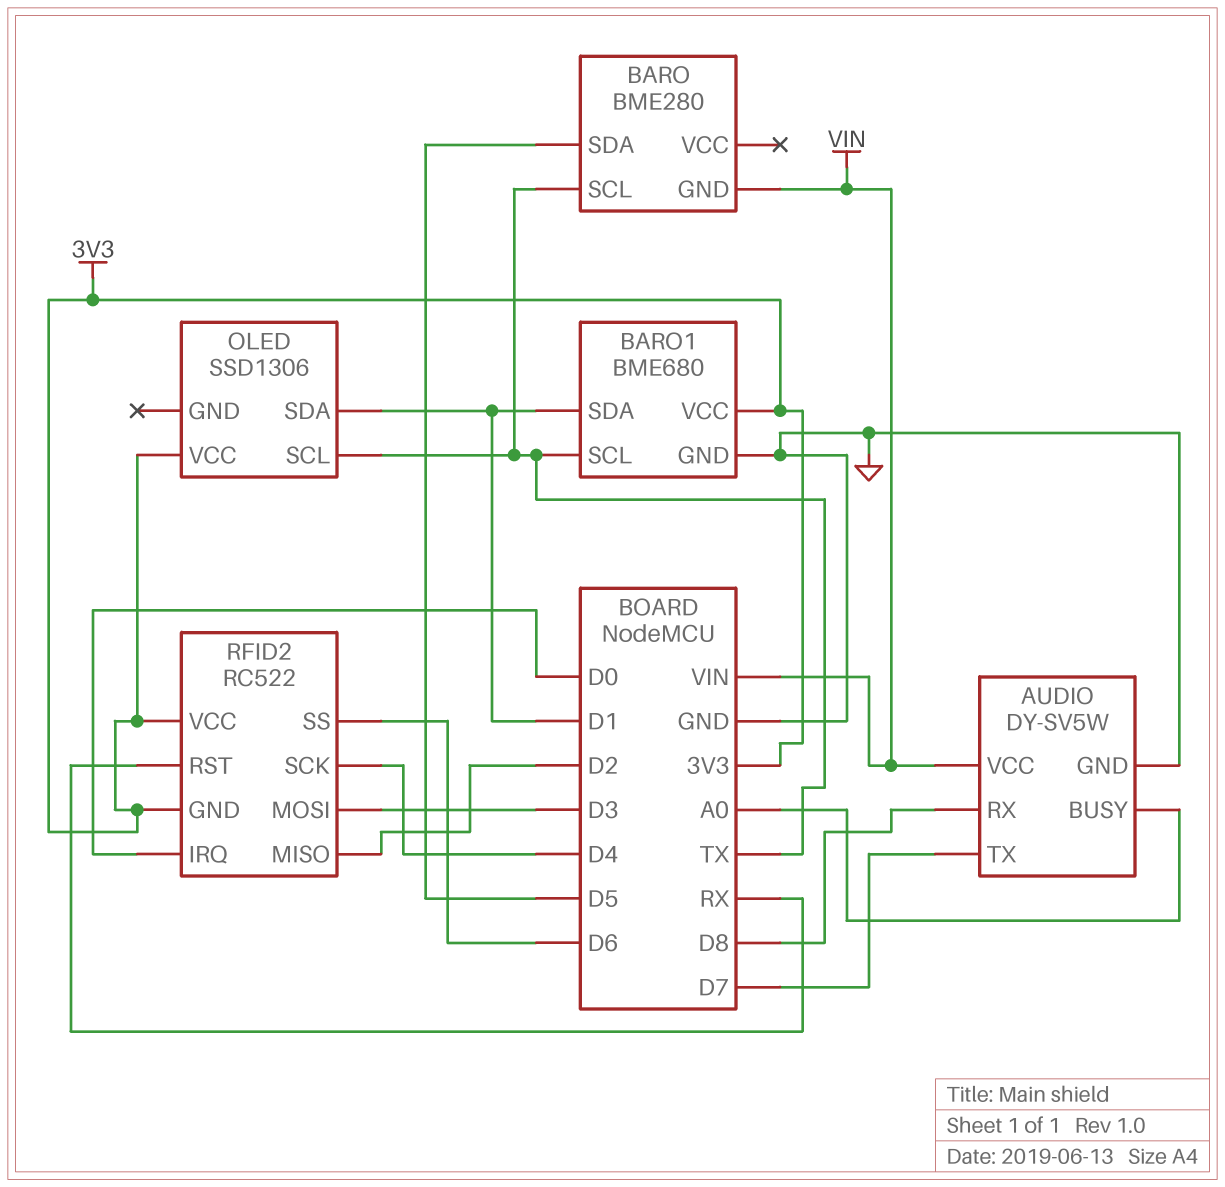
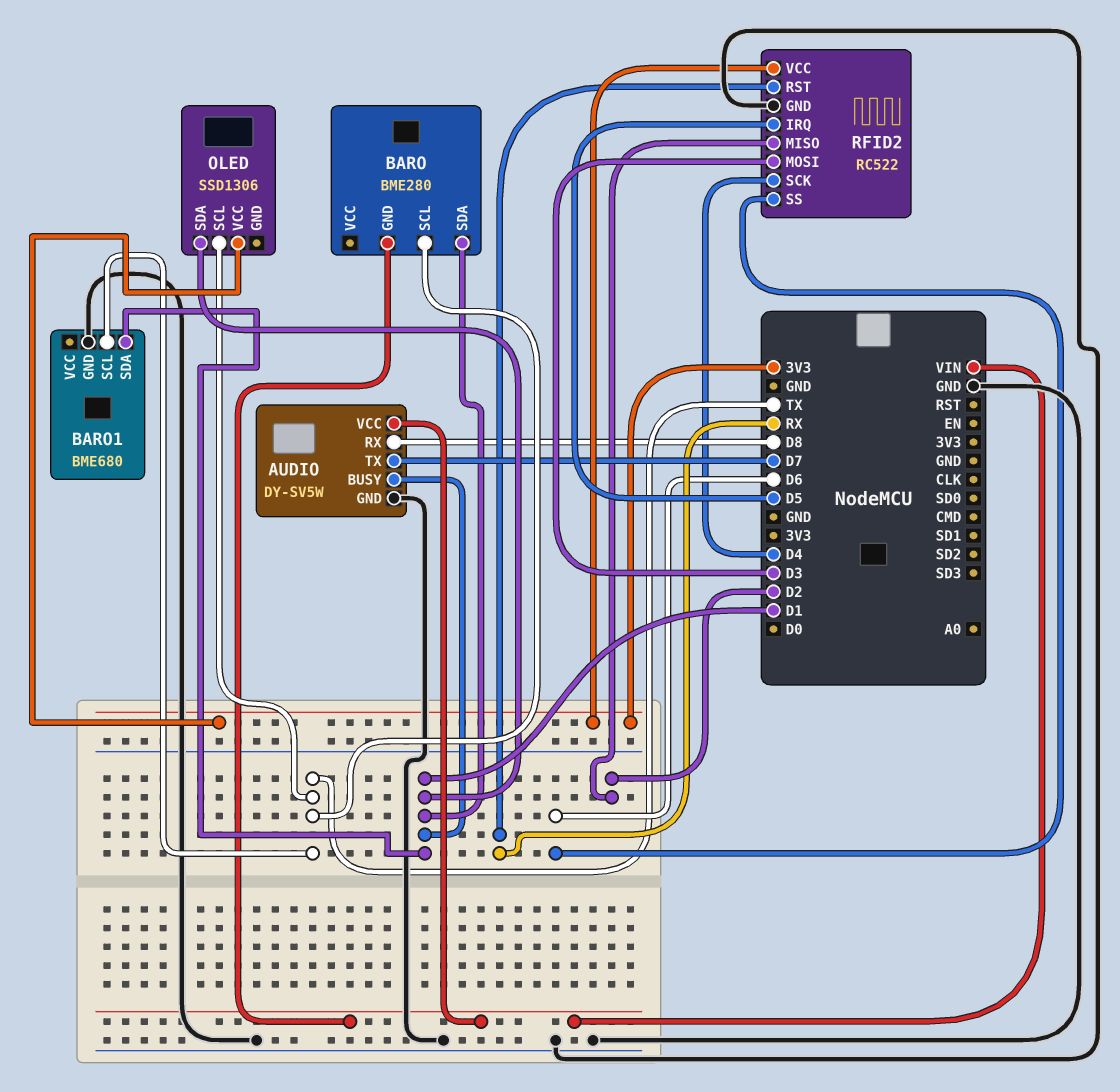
AUDIO pin BUSY: A0 -> D1
BARO pin SDA: D5 -> D1
BARO1 pin VCC: 3V3 -> none
RFID2 pin GND: 3V3 -> GND
RFID2 pin IRQ: D0 -> D5

